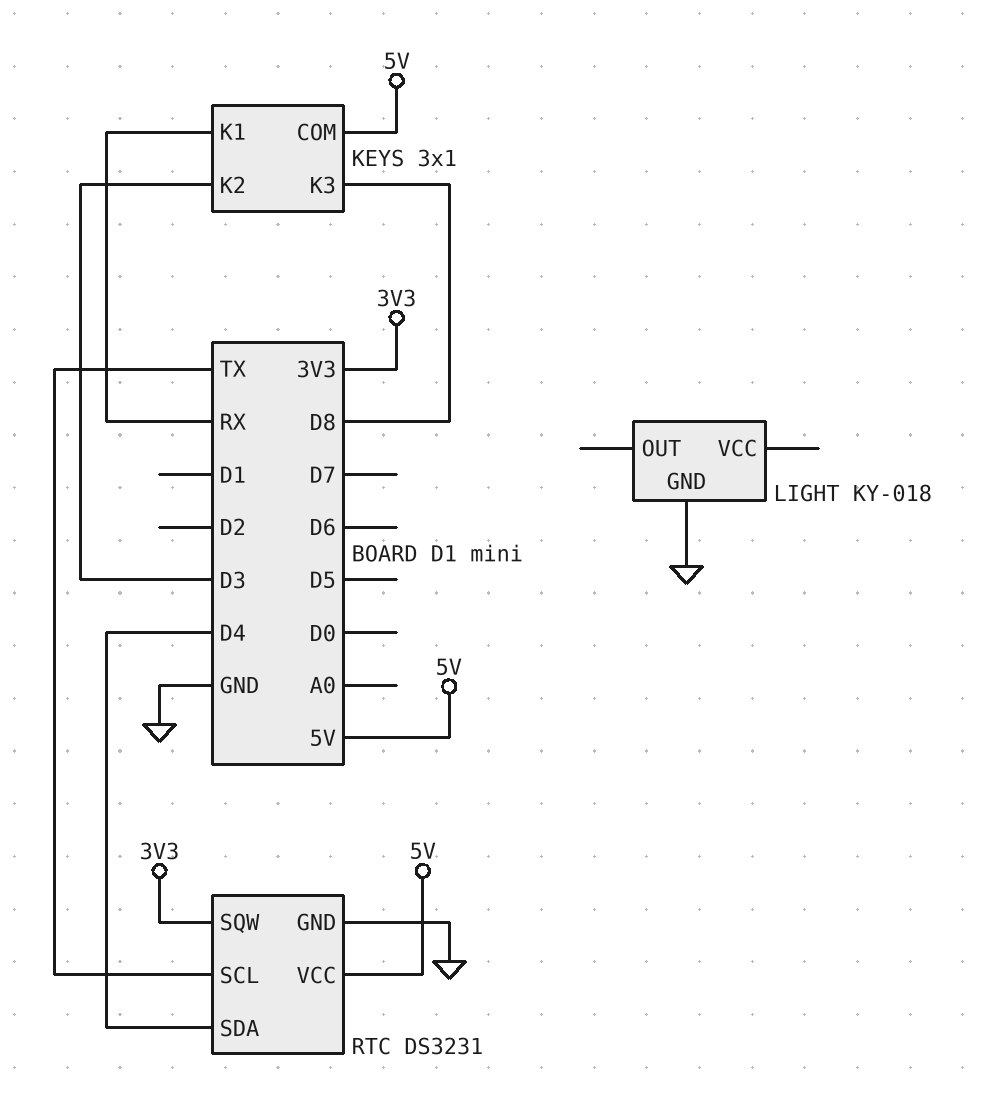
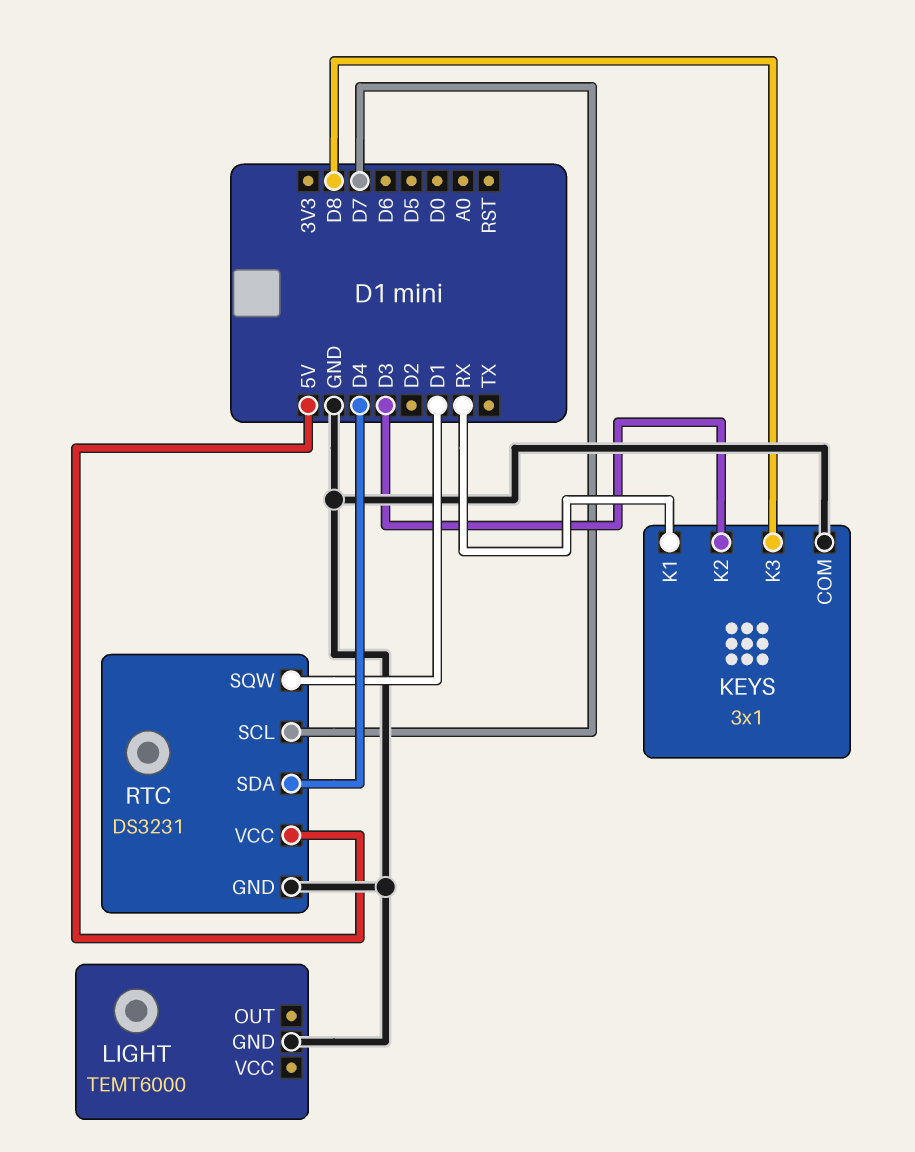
KEYS pin COM: 5V -> GND
LIGHT: KY-018 -> TEMT6000
RTC pin SCL: TX -> D7
RTC pin SQW: 3V3 -> D1

